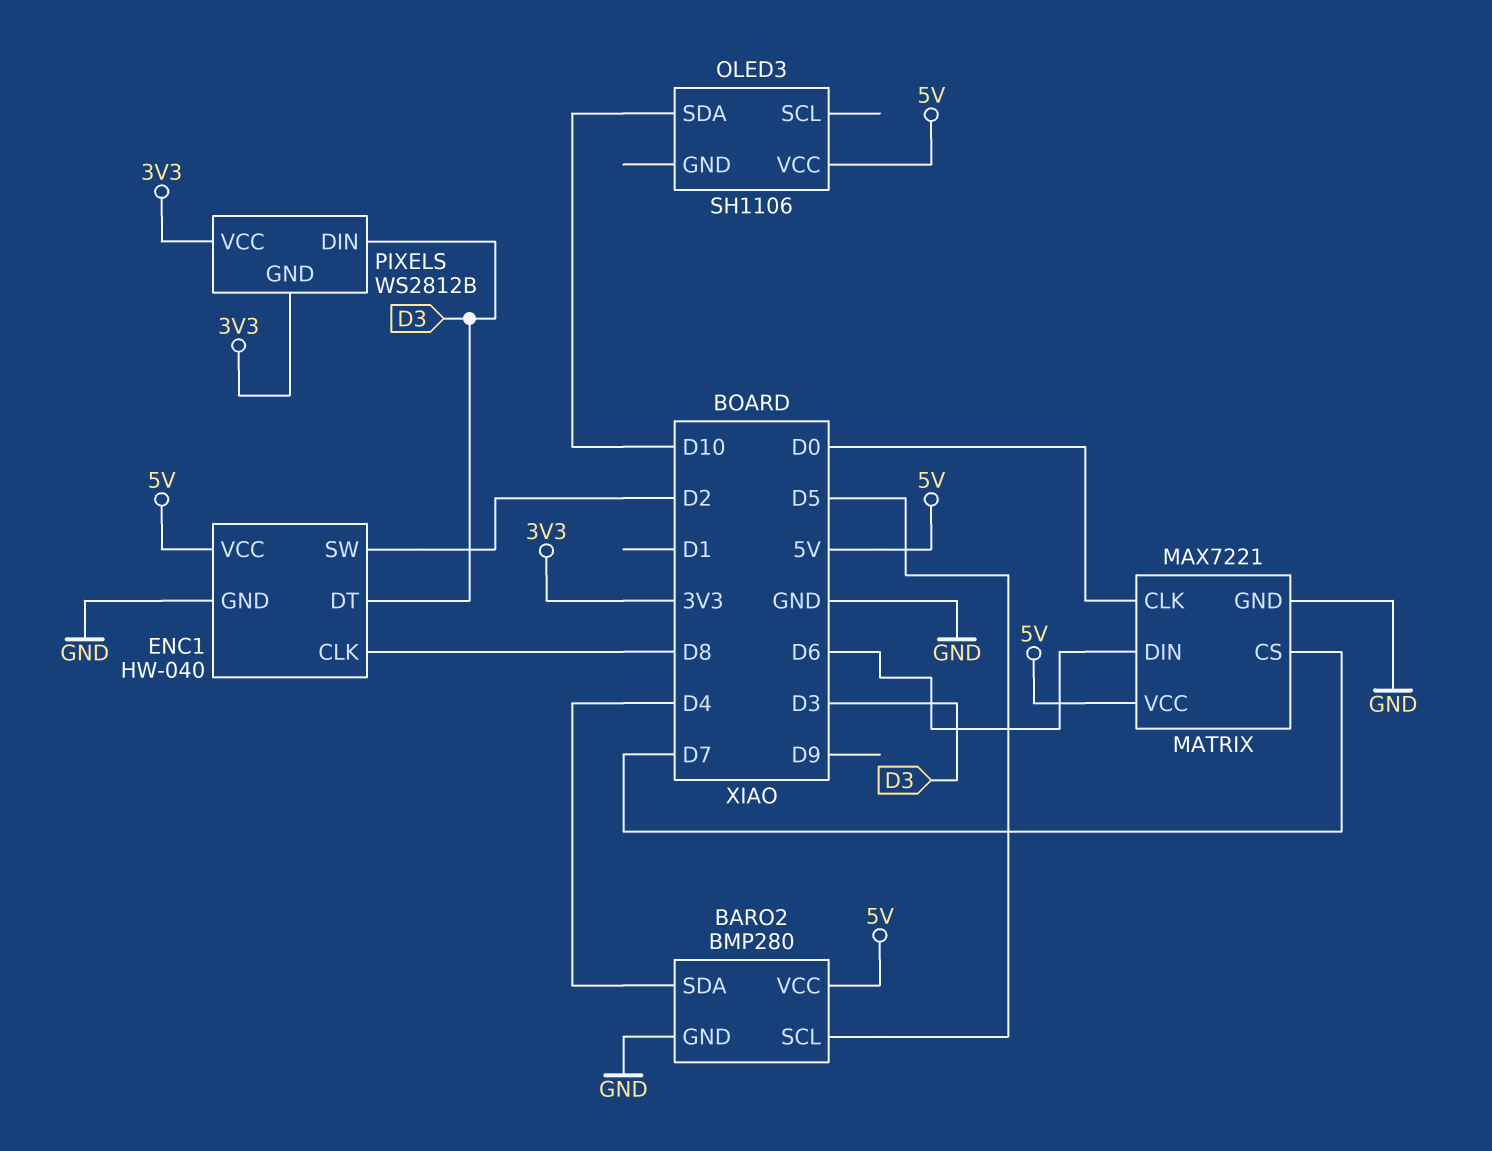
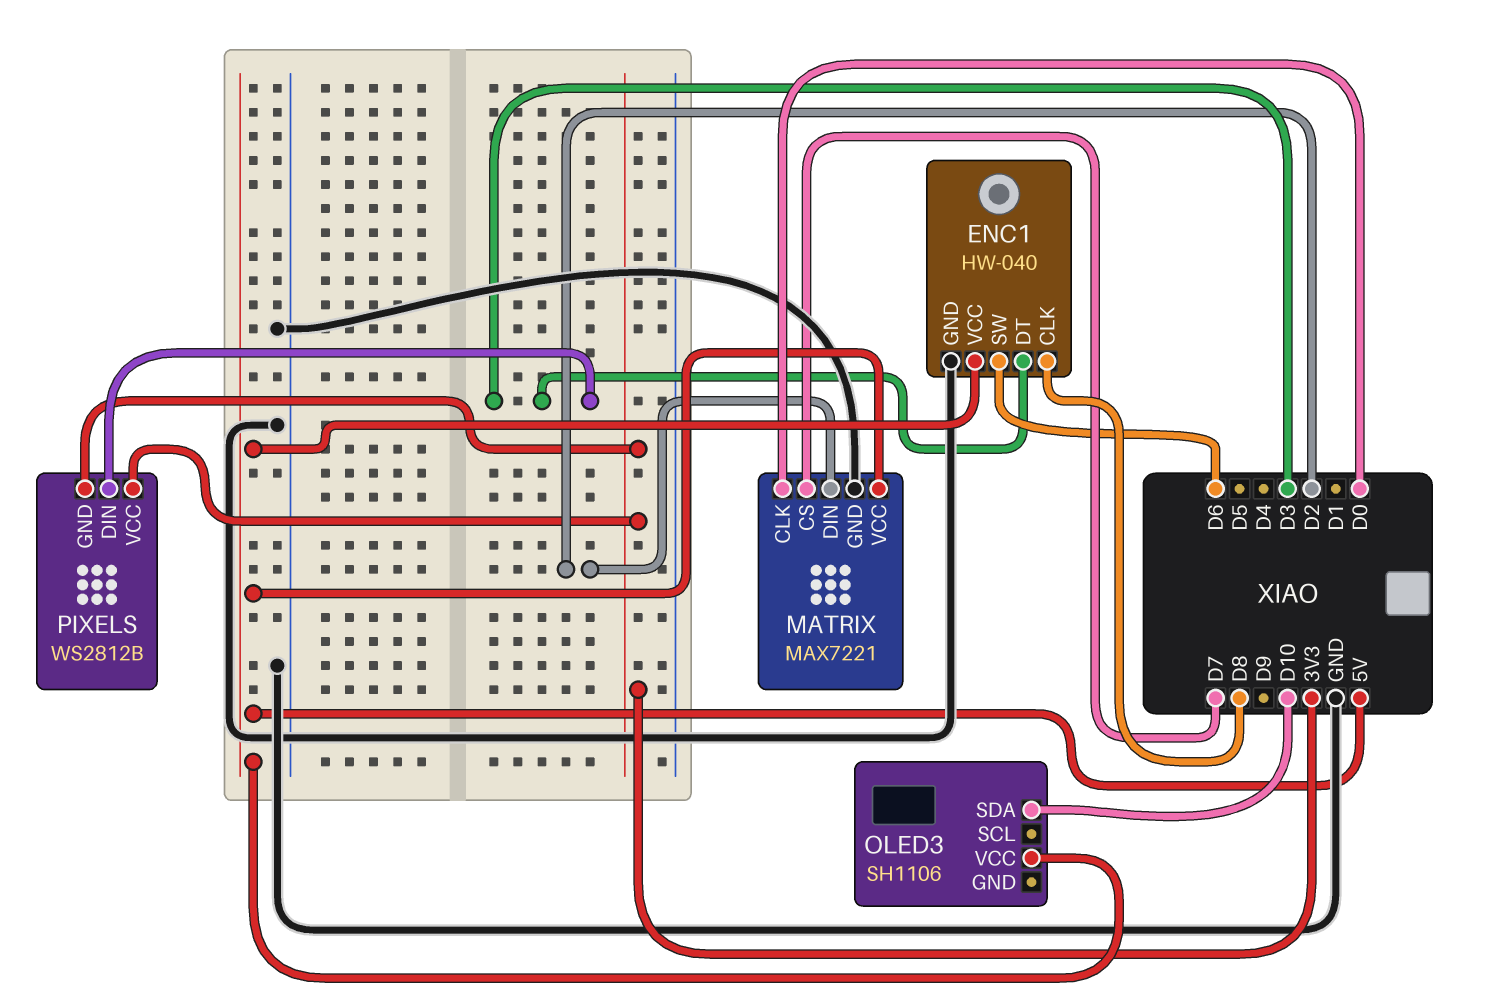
BARO2: BMP280 -> none
BARO2 pin GND: GND -> none
BARO2 pin SCL: D5 -> none
BARO2 pin SDA: D4 -> none
BARO2 pin VCC: 5V -> none
ENC1 pin SW: D2 -> D6
MATRIX pin DIN: D6 -> D2

